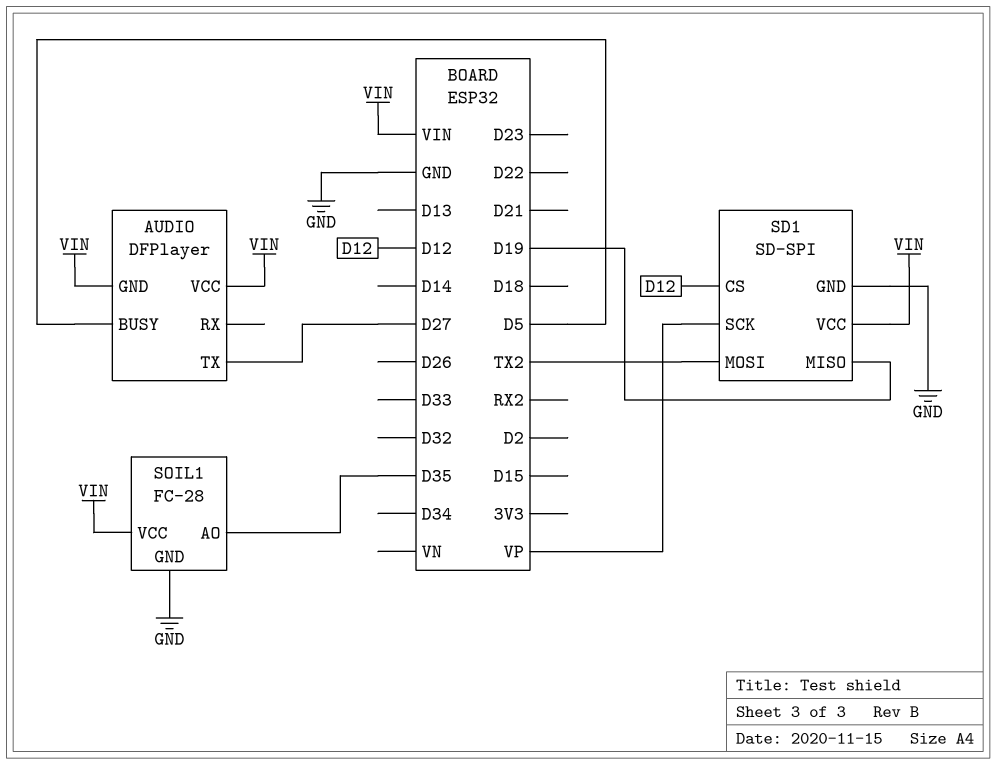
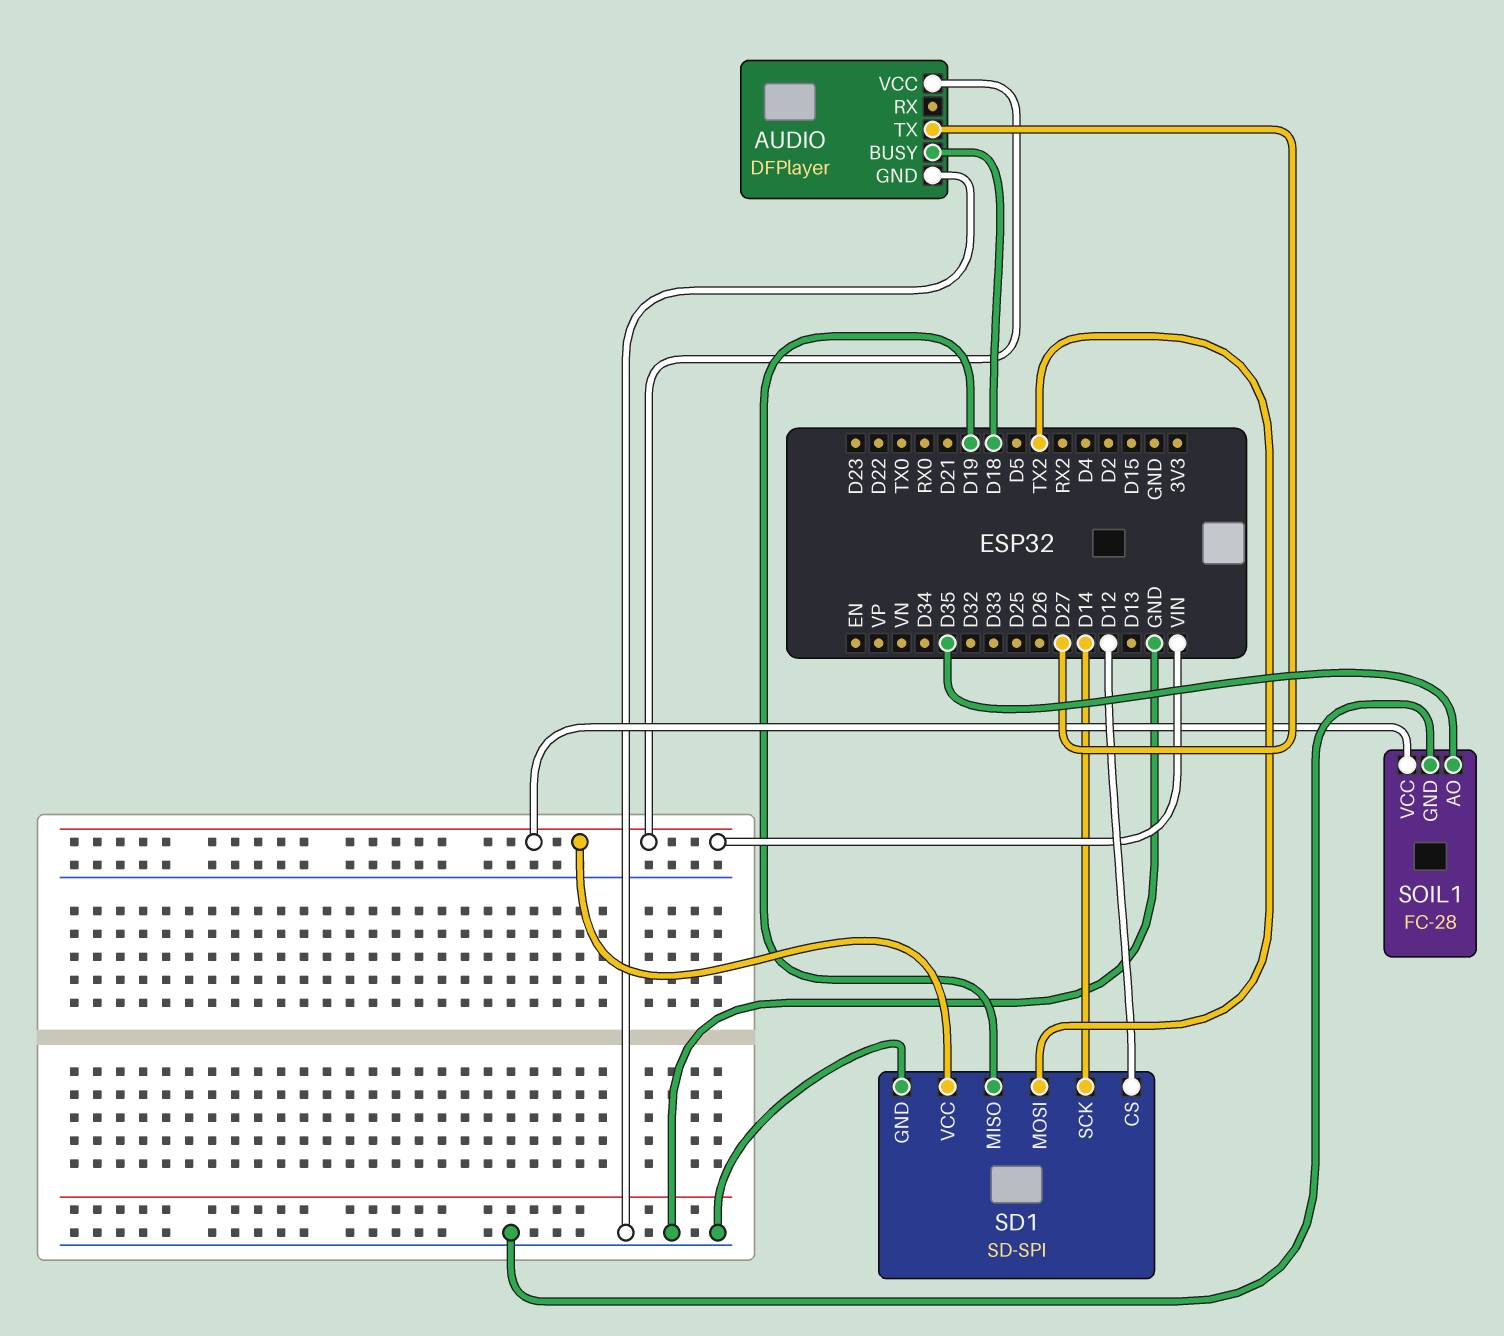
AUDIO pin BUSY: D5 -> D18
AUDIO pin GND: VIN -> GND
SD1 pin SCK: VP -> D14

